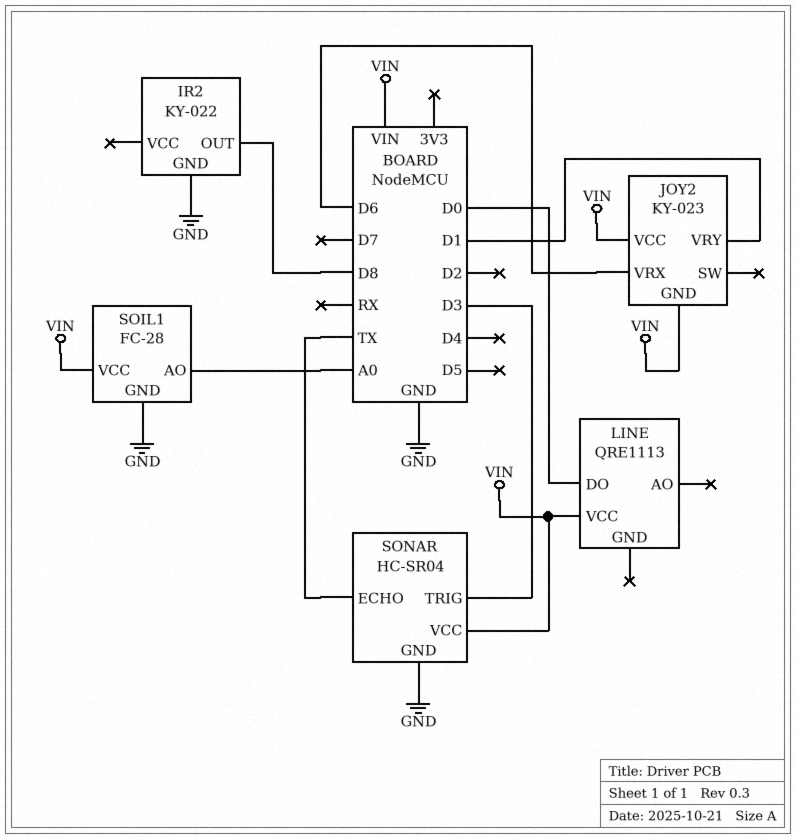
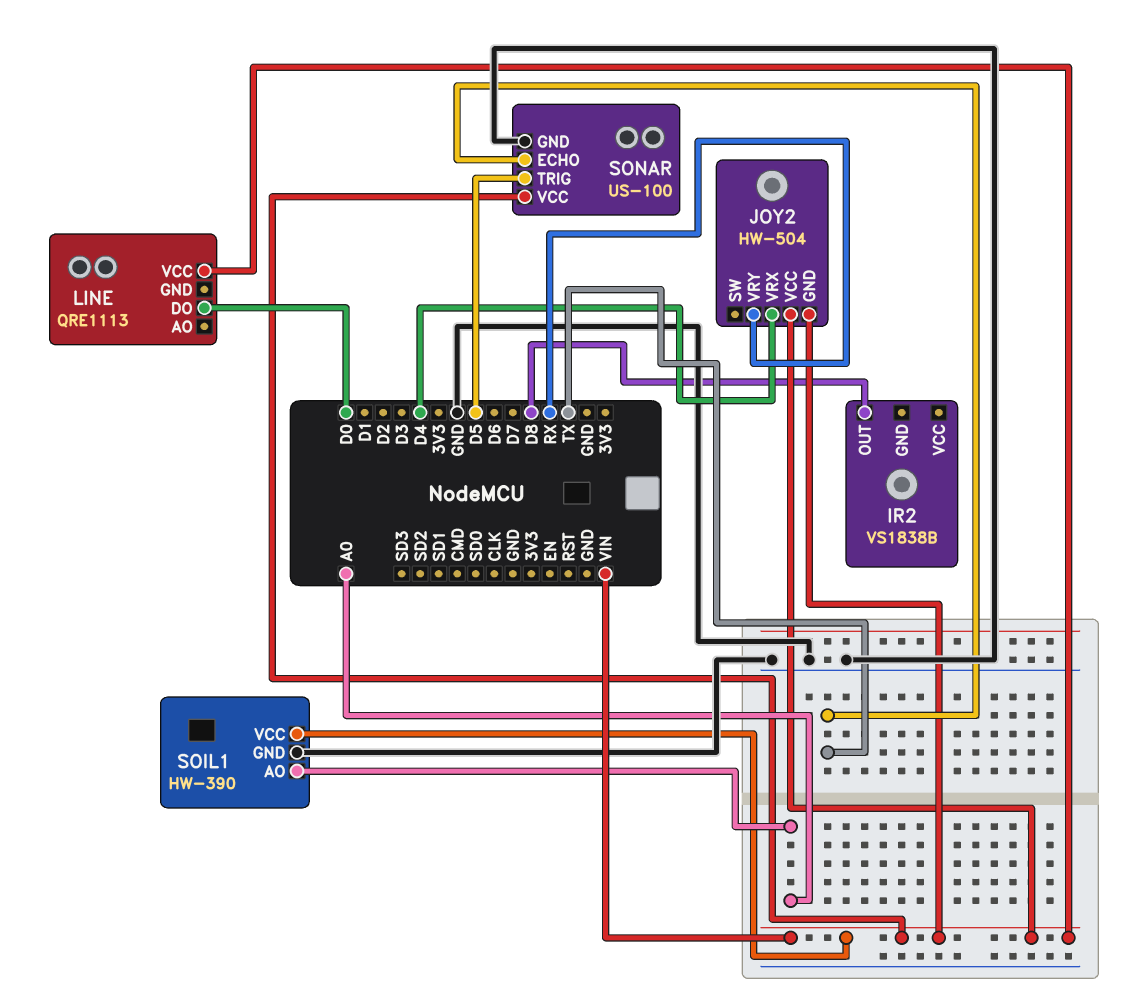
IR2: KY-022 -> VS1838B
IR2 pin GND: GND -> none
JOY2: KY-023 -> HW-504
JOY2 pin VRX: D6 -> D4
JOY2 pin VRY: D1 -> RX
SOIL1: FC-28 -> HW-390
SONAR: HC-SR04 -> US-100
SONAR pin TRIG: D3 -> D5

